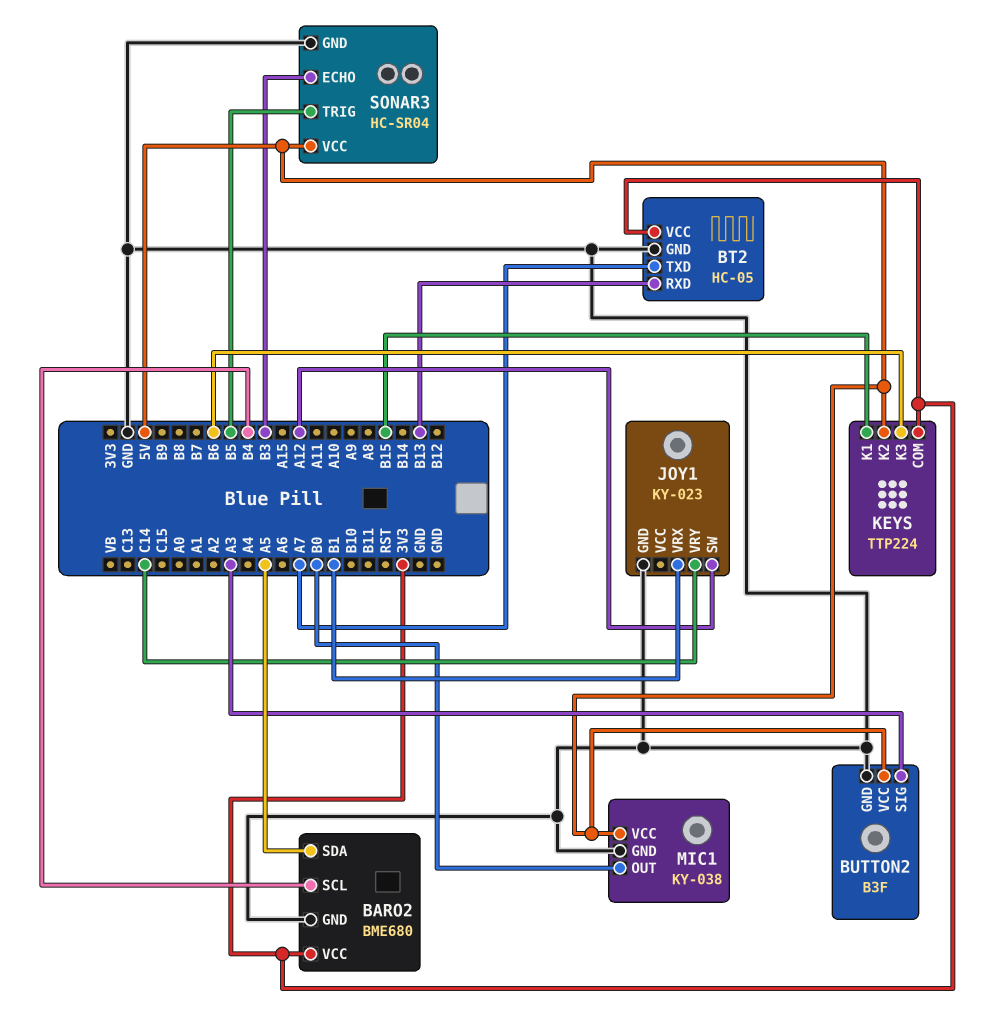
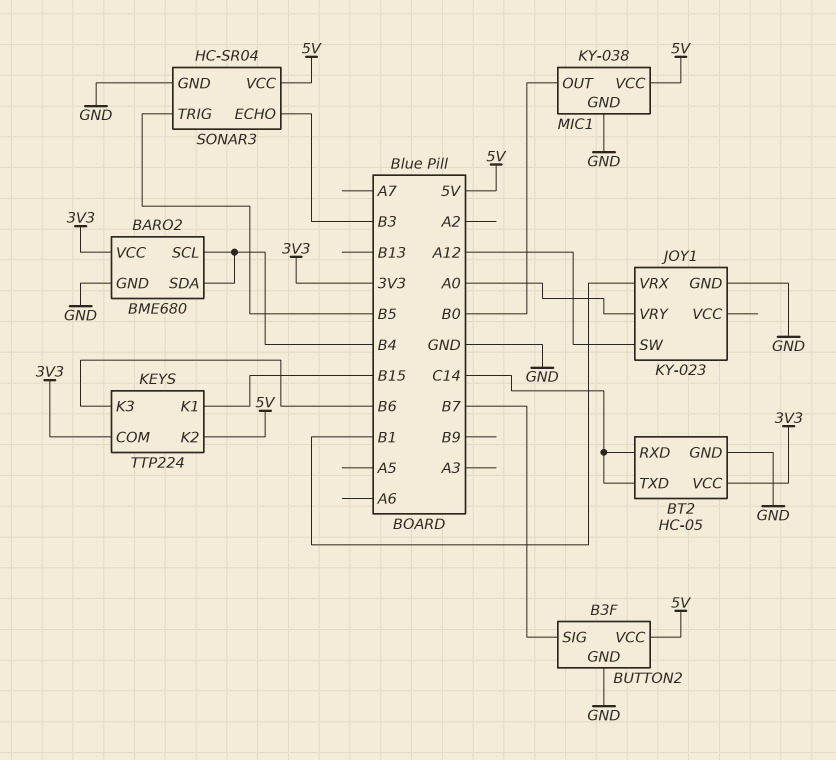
BARO2 pin SDA: A5 -> B4
BT2 pin RXD: B13 -> C14
BT2 pin TXD: A7 -> C14
BUTTON2 pin SIG: A3 -> B7
JOY1 pin VRY: C14 -> A0

